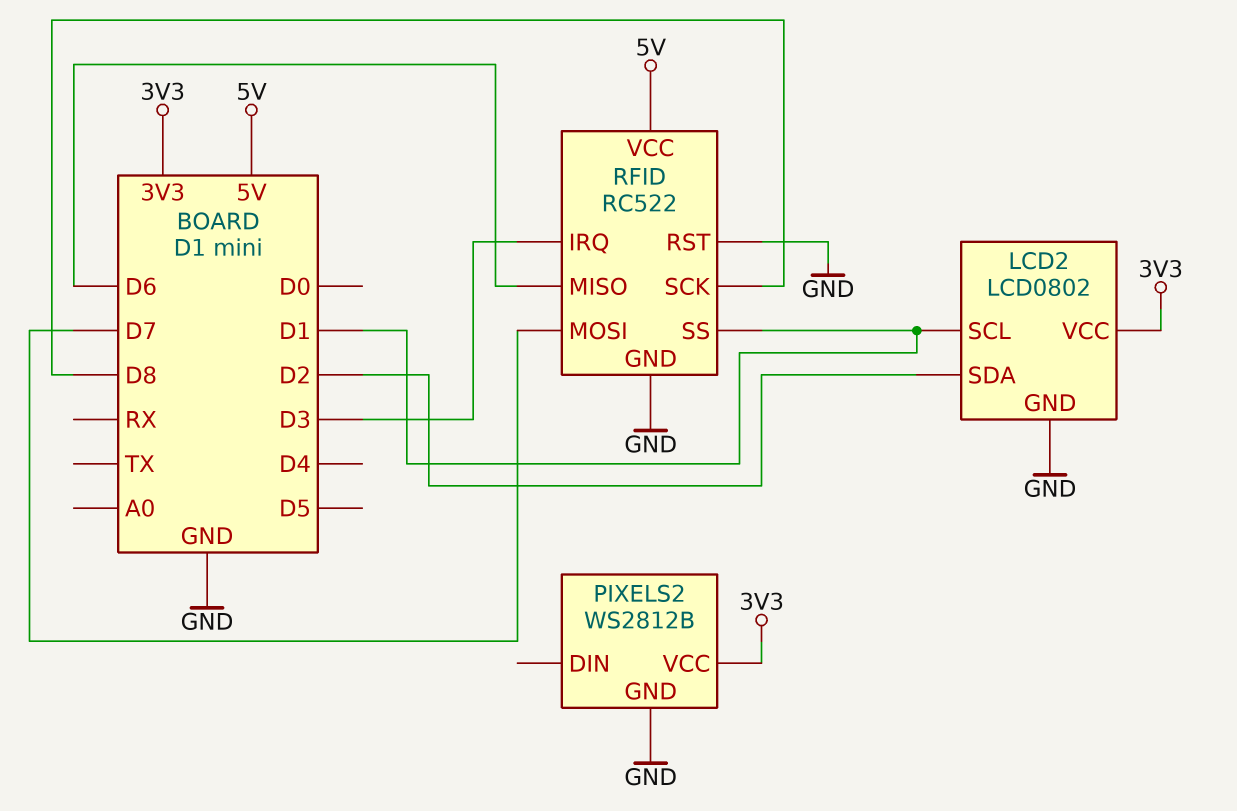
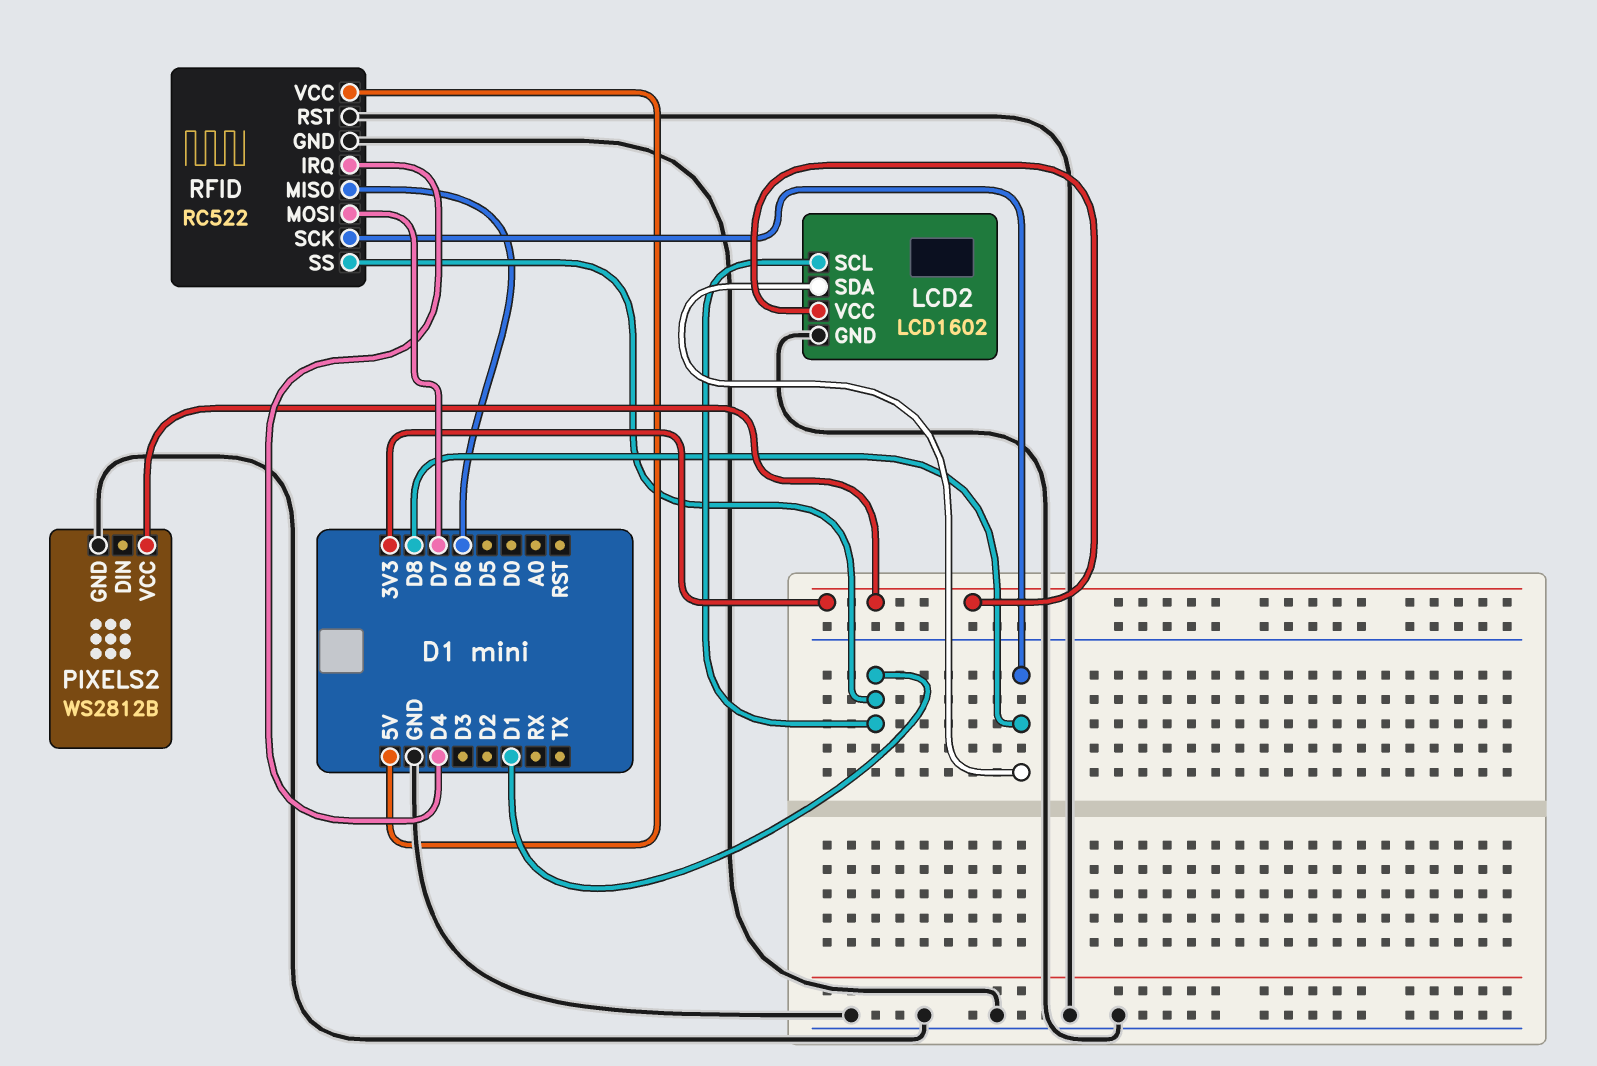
LCD2: LCD0802 -> LCD1602
LCD2 pin SDA: D2 -> D8
RFID pin IRQ: D3 -> D4

